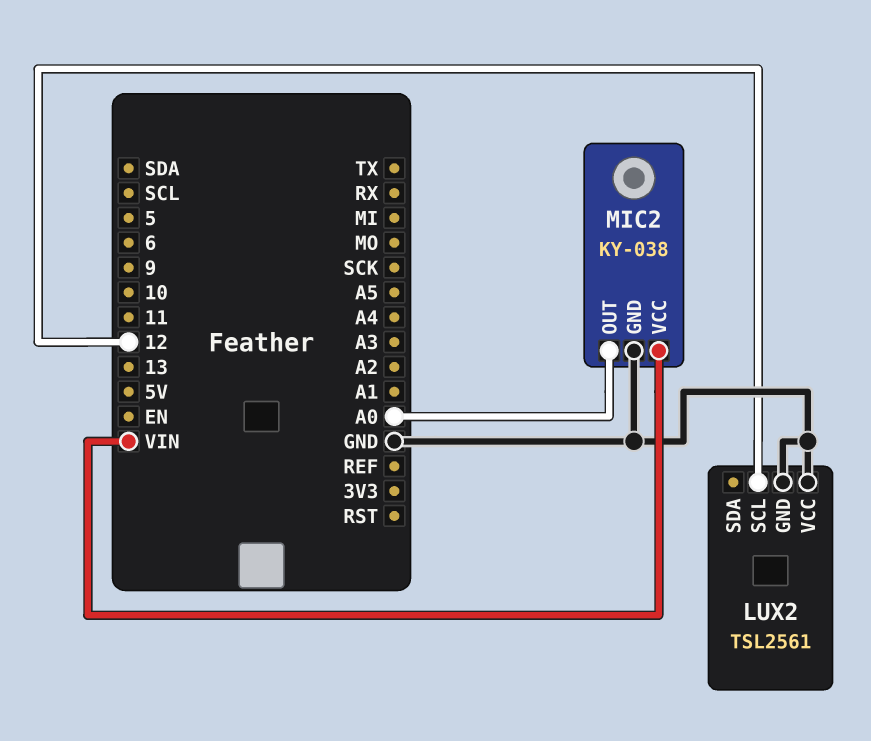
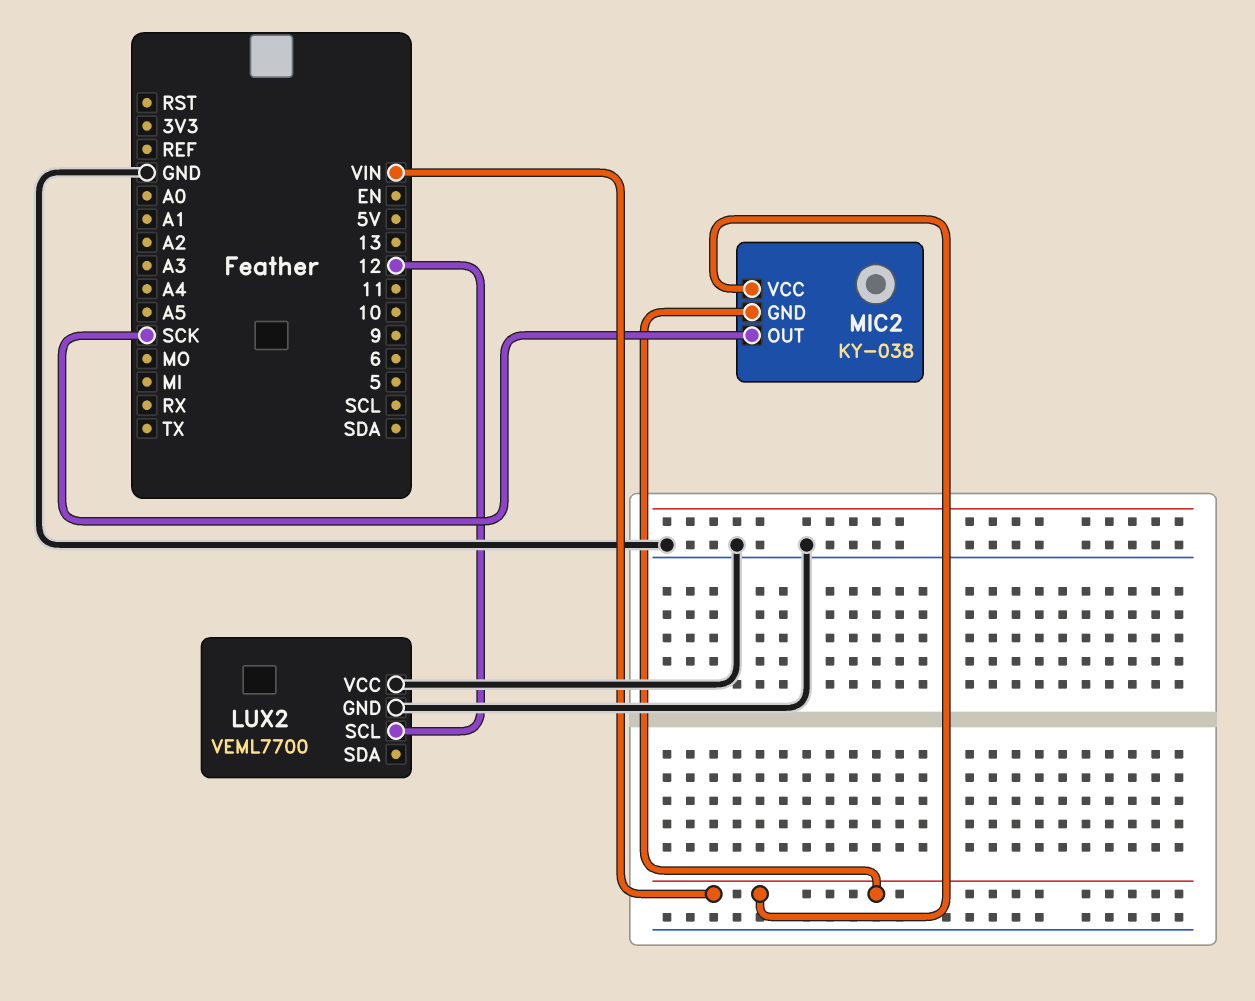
LUX2: TSL2561 -> VEML7700
MIC2 pin GND: GND -> VIN
MIC2 pin OUT: A0 -> SCK

